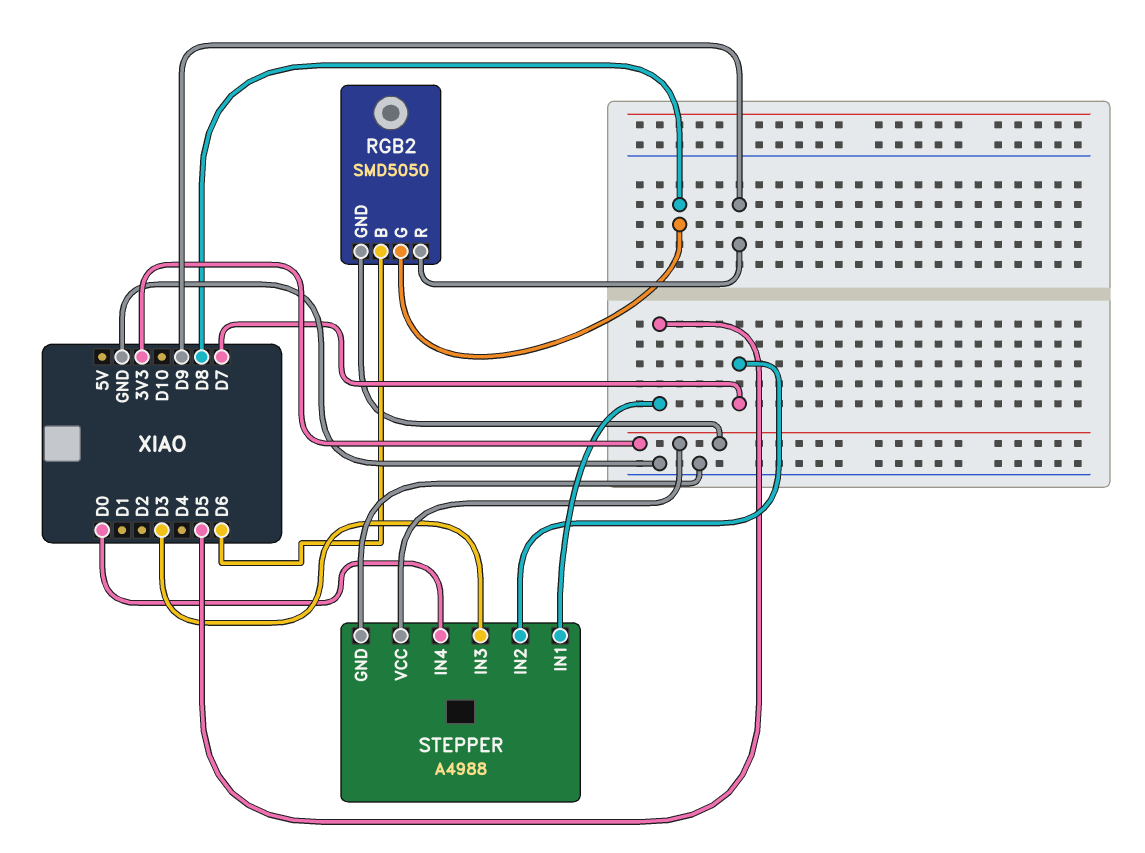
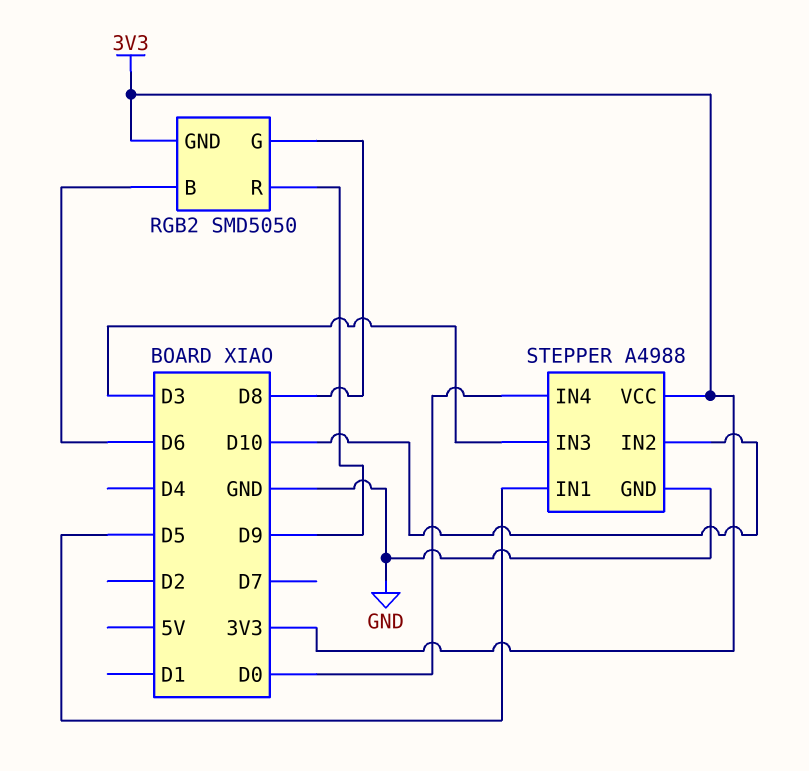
STEPPER pin IN2: D7 -> D10

